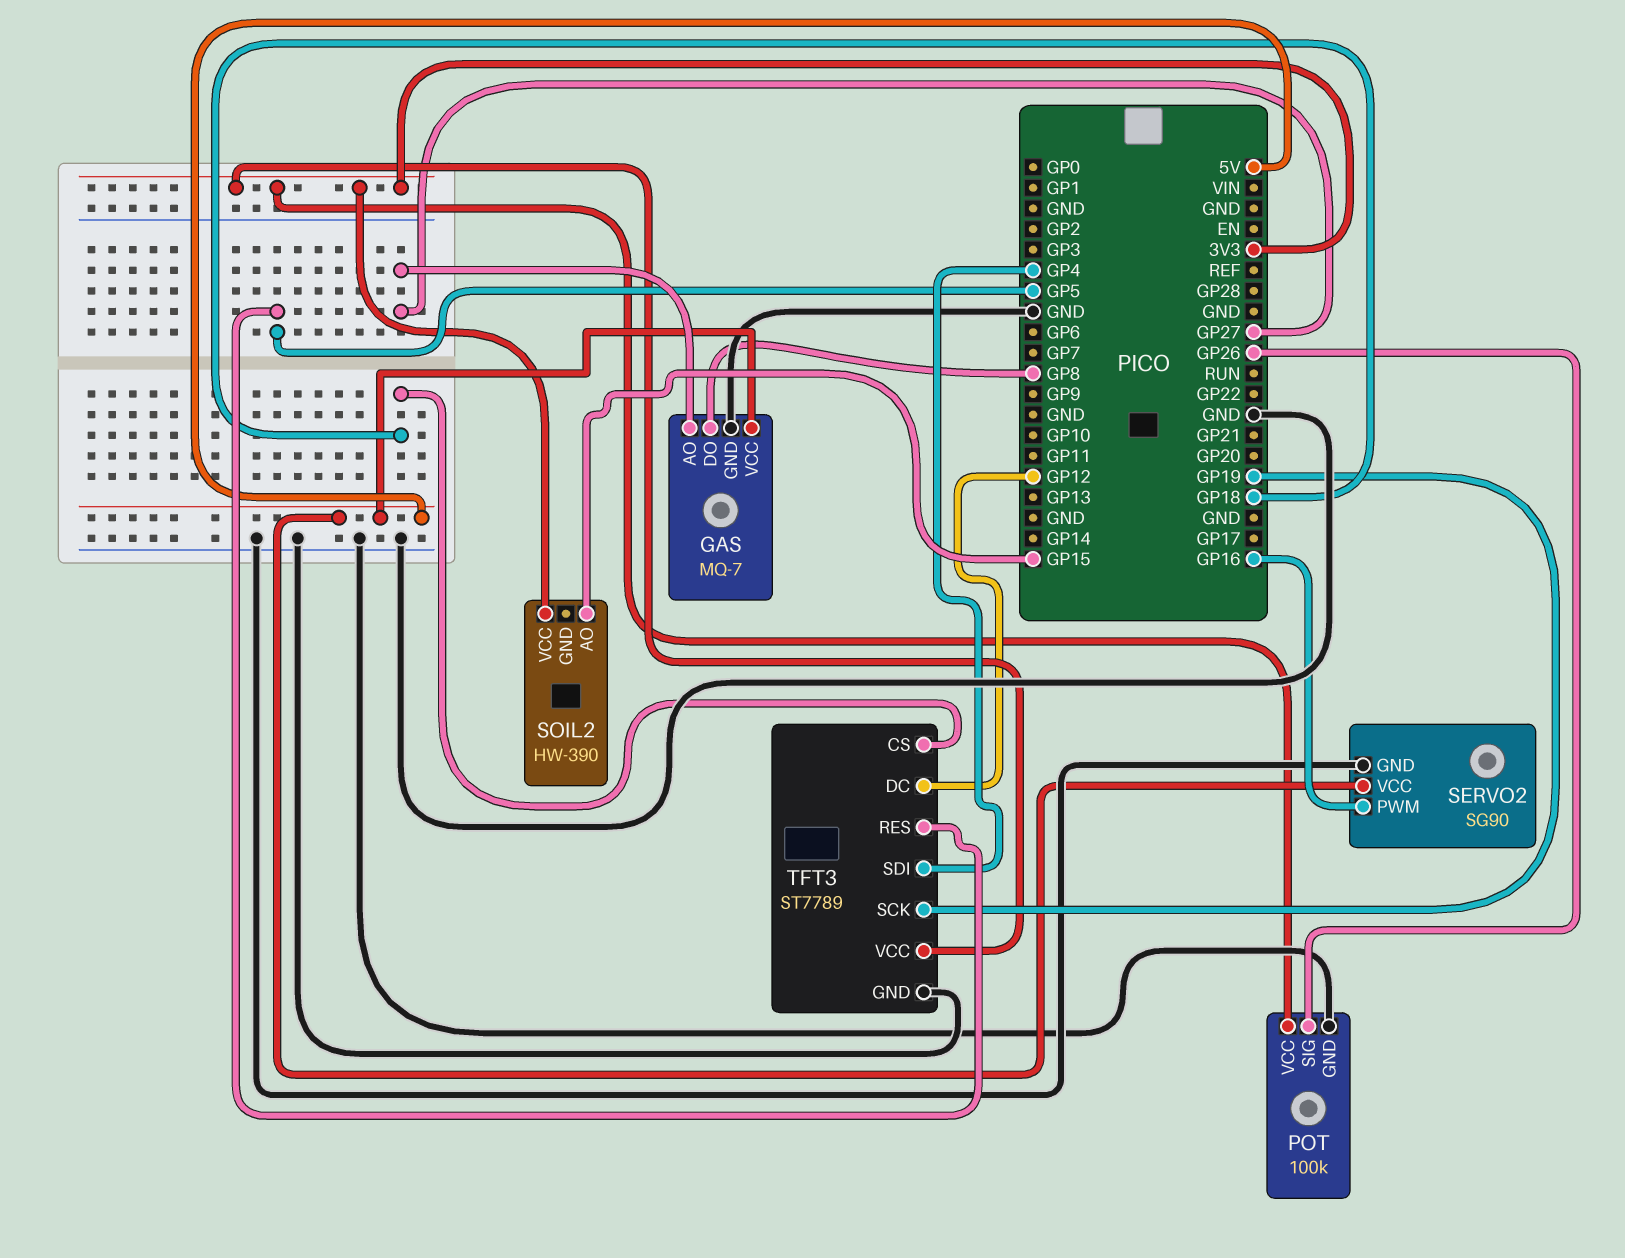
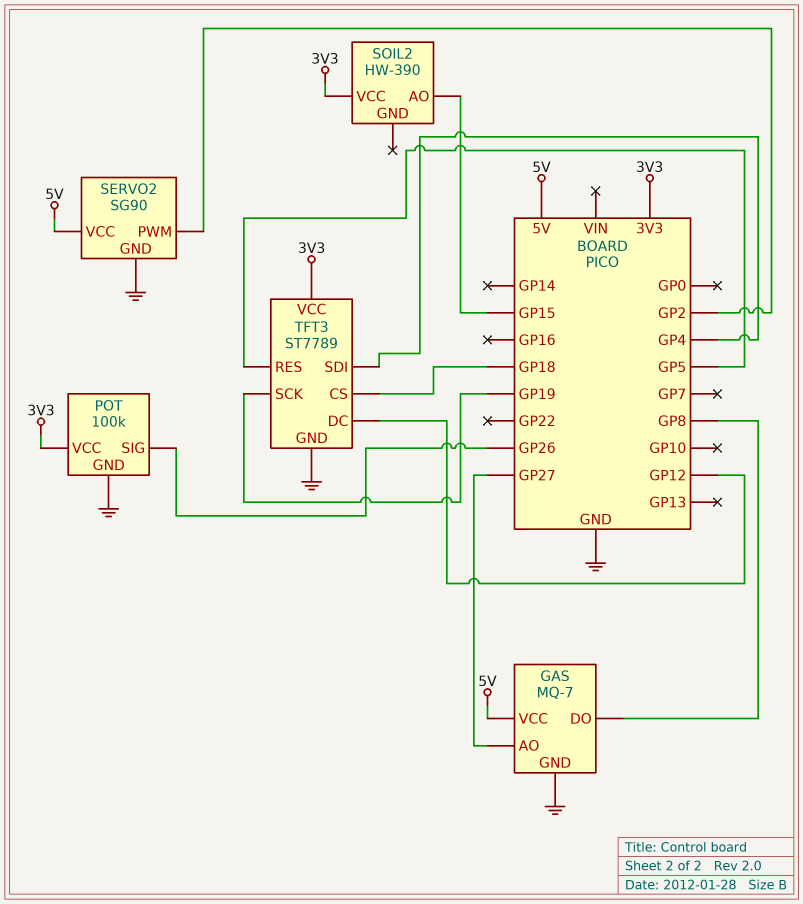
SERVO2 pin PWM: GP16 -> GP2

